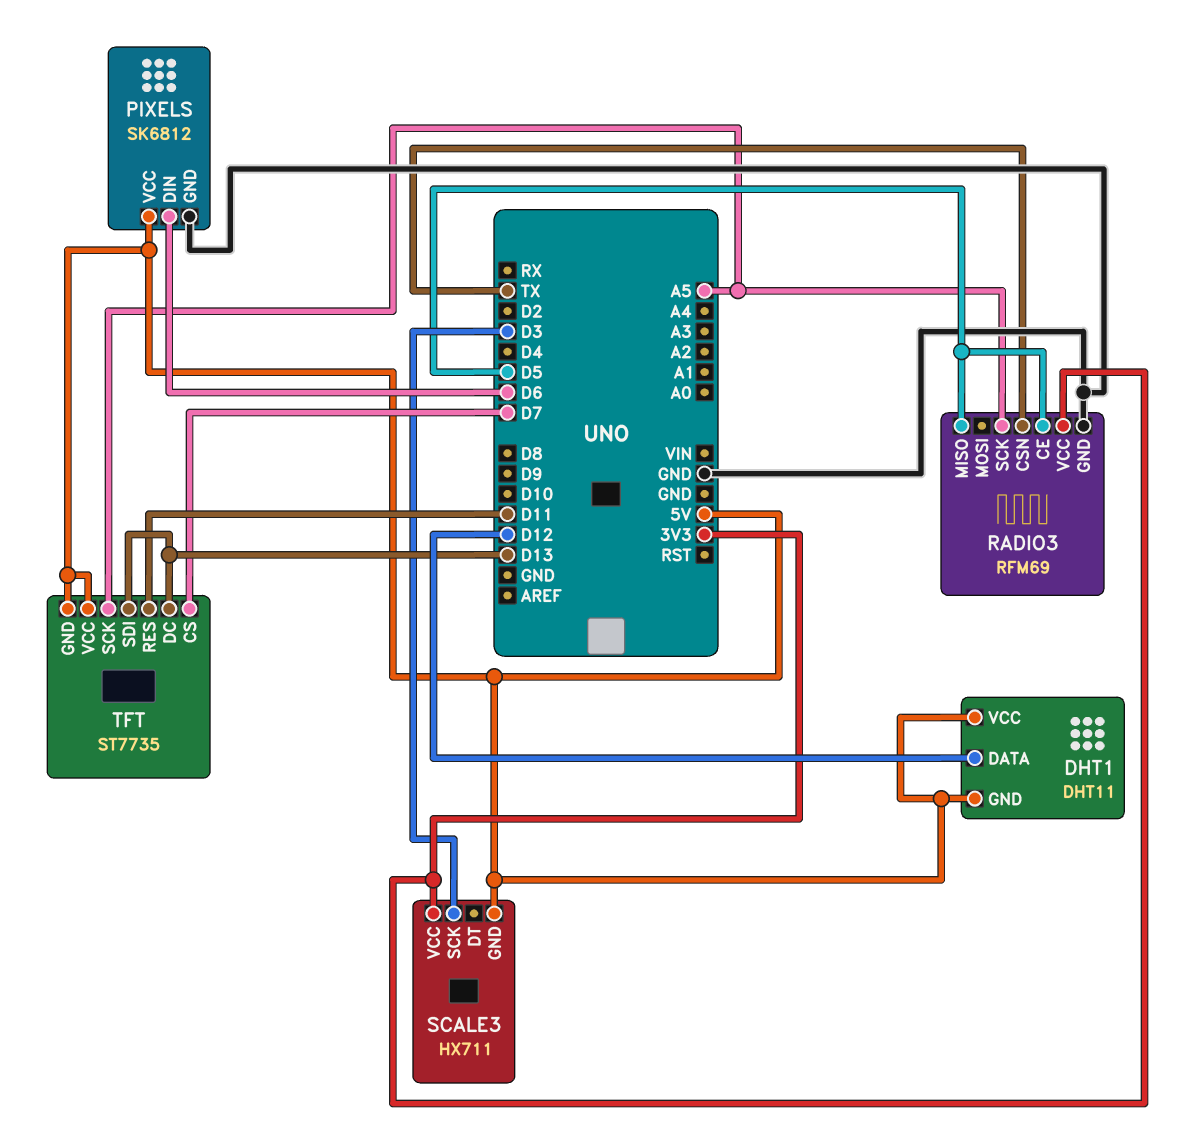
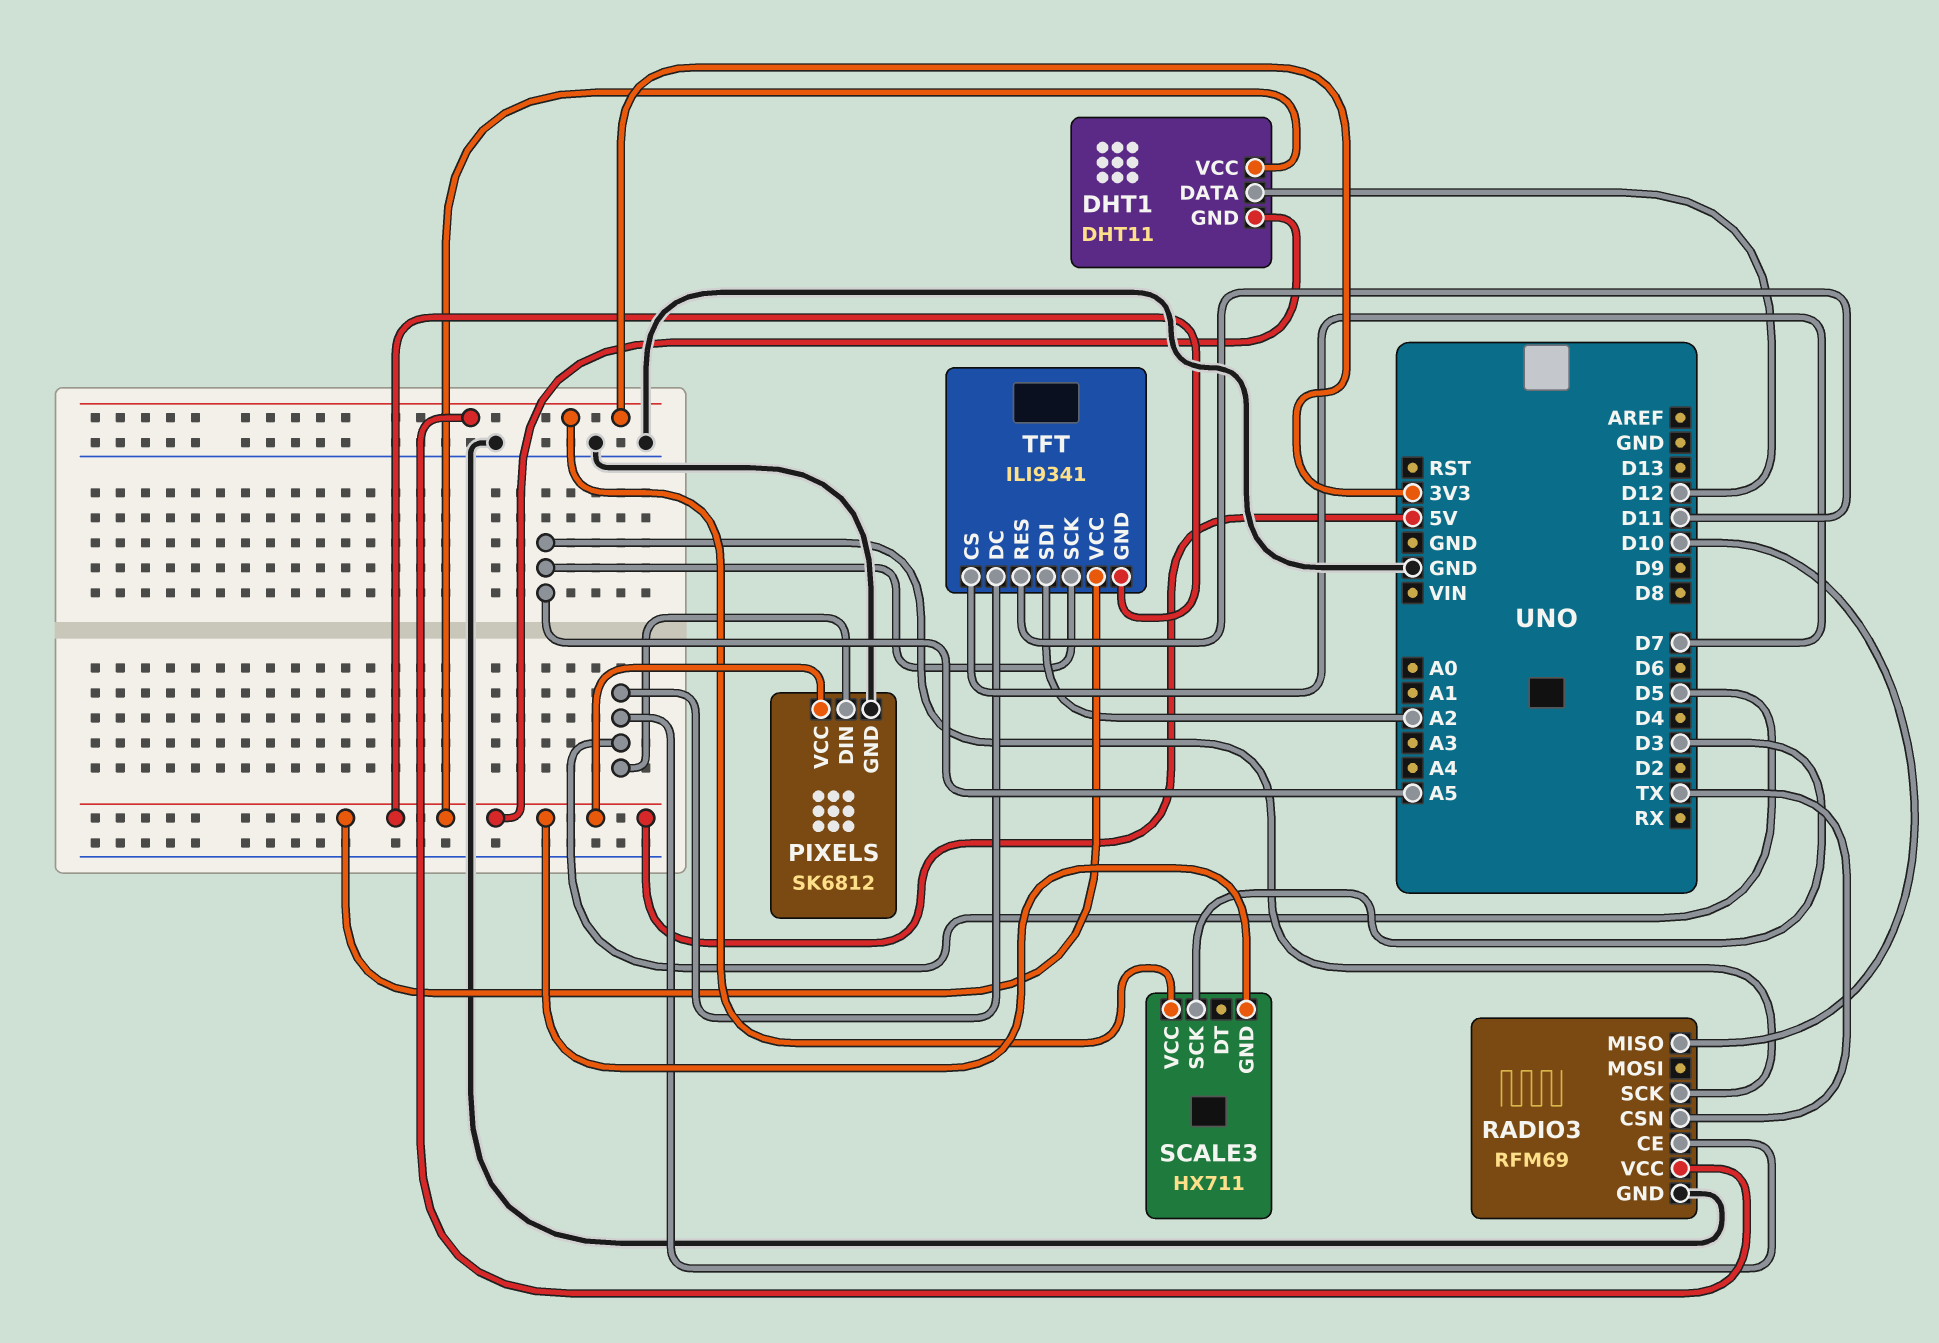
PIXELS pin DIN: D6 -> D5
RADIO3 pin MISO: D5 -> D10
TFT: ST7735 -> ILI9341
TFT pin DC: D13 -> D5
TFT pin SDI: D13 -> A2

